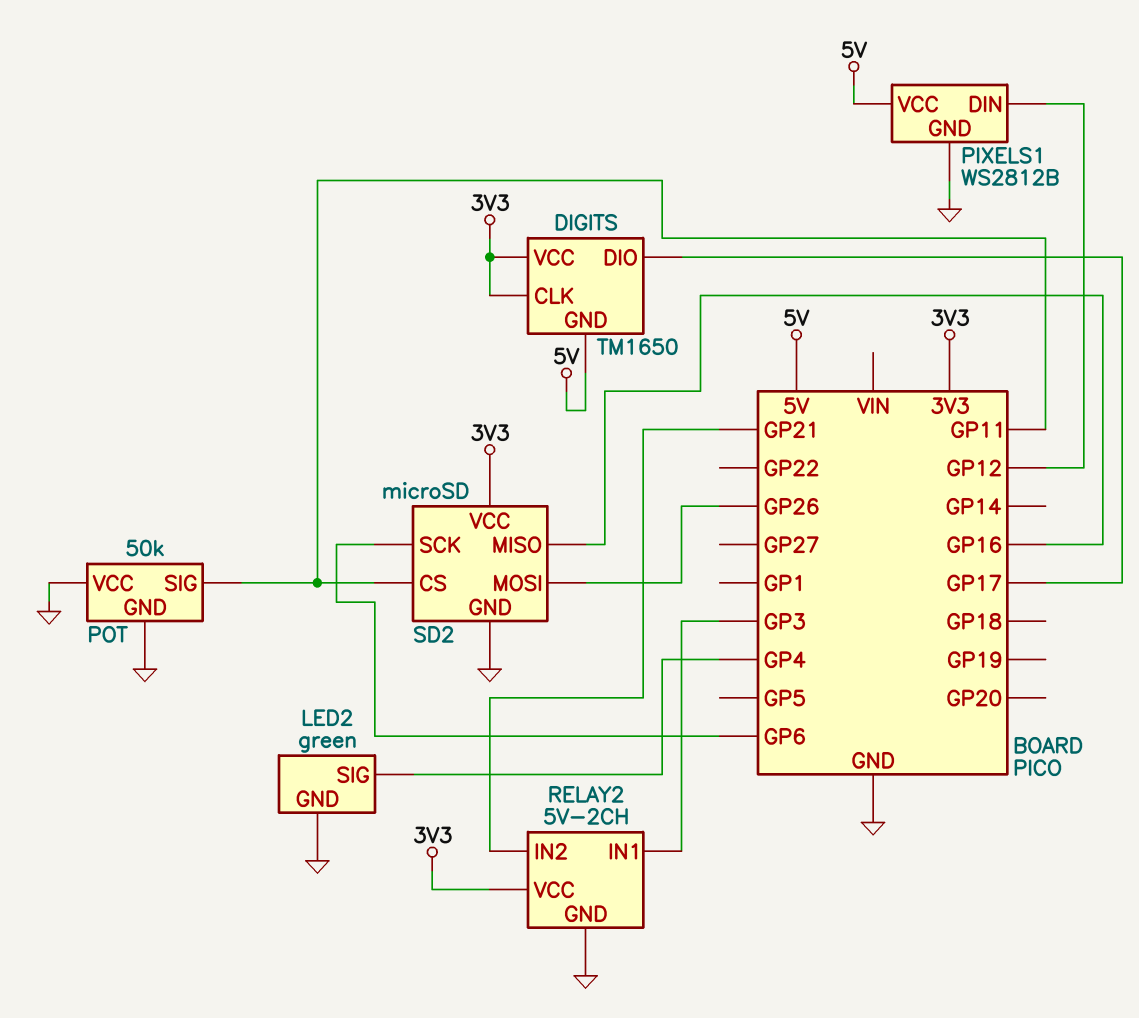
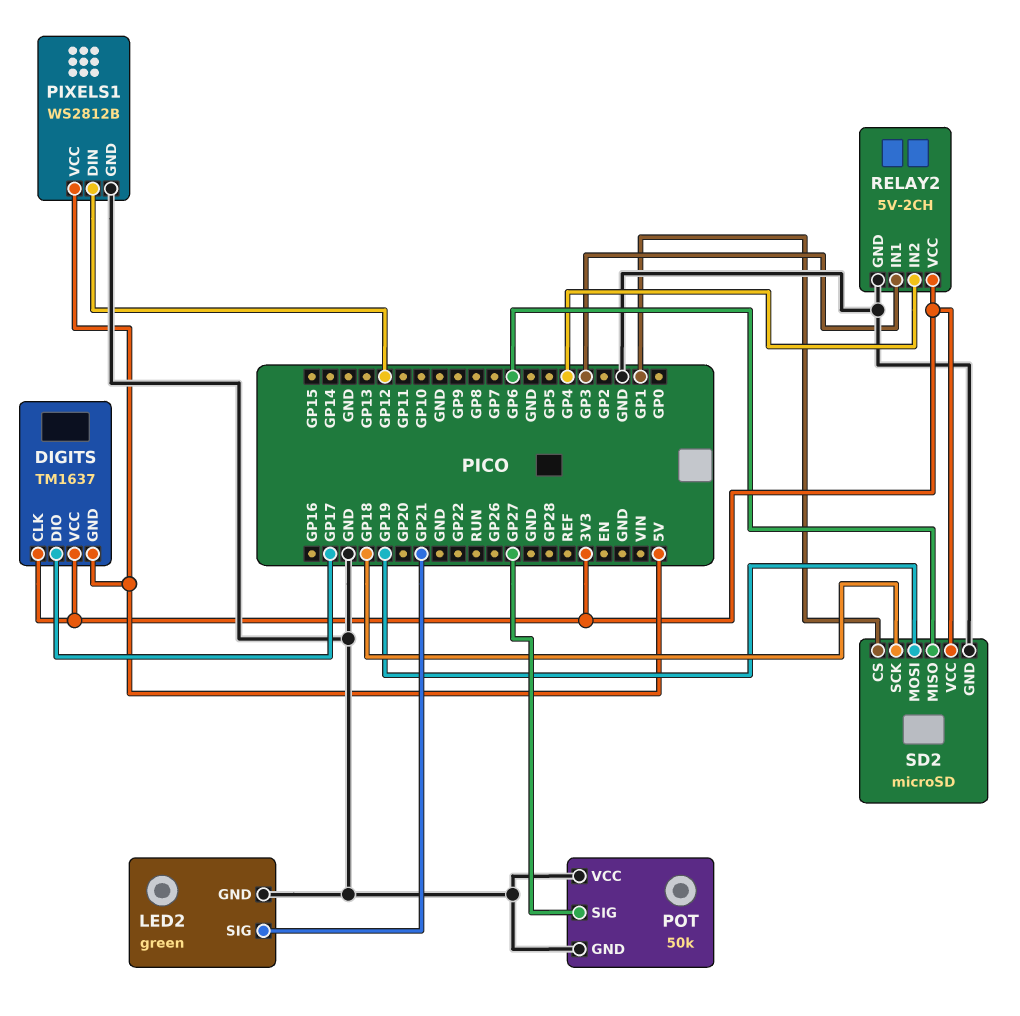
DIGITS: TM1650 -> TM1637
LED2 pin SIG: GP4 -> GP21
POT pin SIG: GP11 -> GP27
RELAY2 pin IN2: GP21 -> GP4
SD2 pin CS: GP11 -> GP1
SD2 pin MISO: GP16 -> GP6
SD2 pin MOSI: GP26 -> GP19
SD2 pin SCK: GP6 -> GP18

